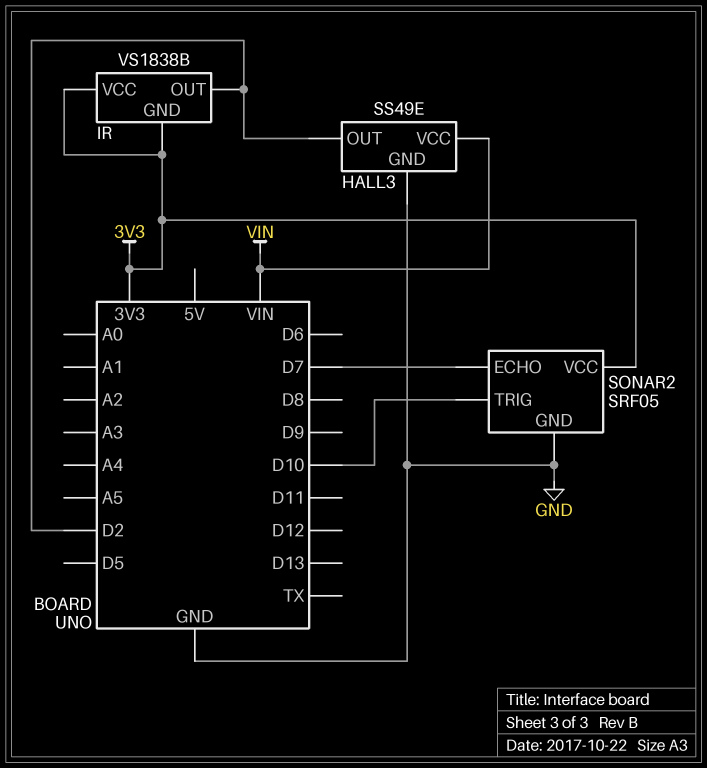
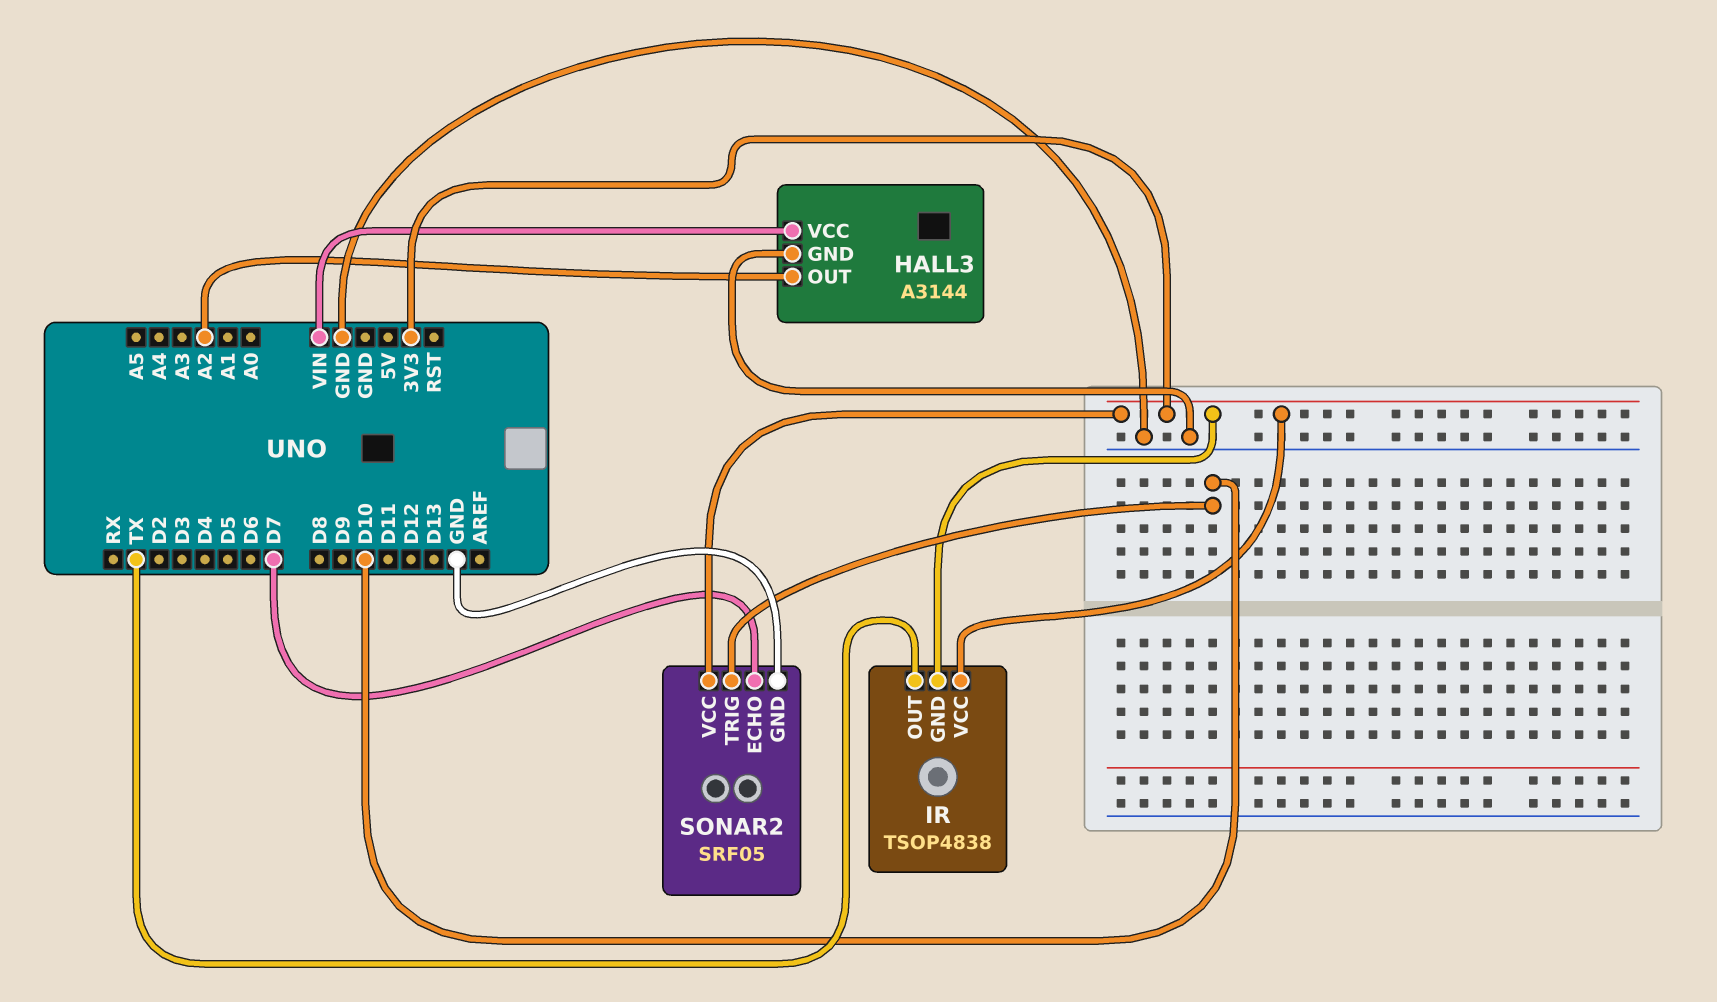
HALL3: SS49E -> A3144
HALL3 pin OUT: D2 -> A2
IR: VS1838B -> TSOP4838
IR pin OUT: D2 -> TX

